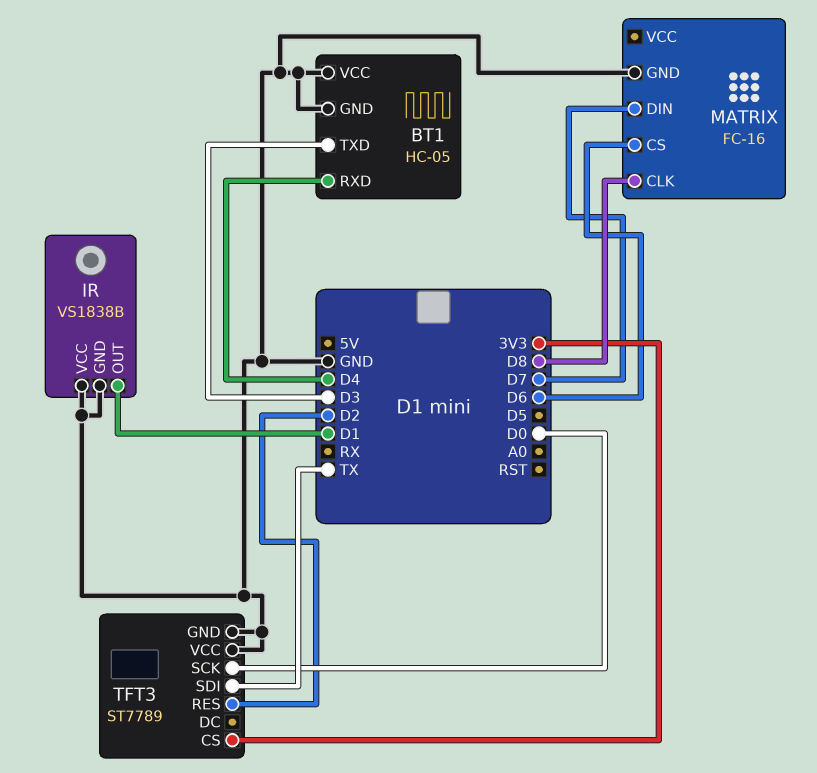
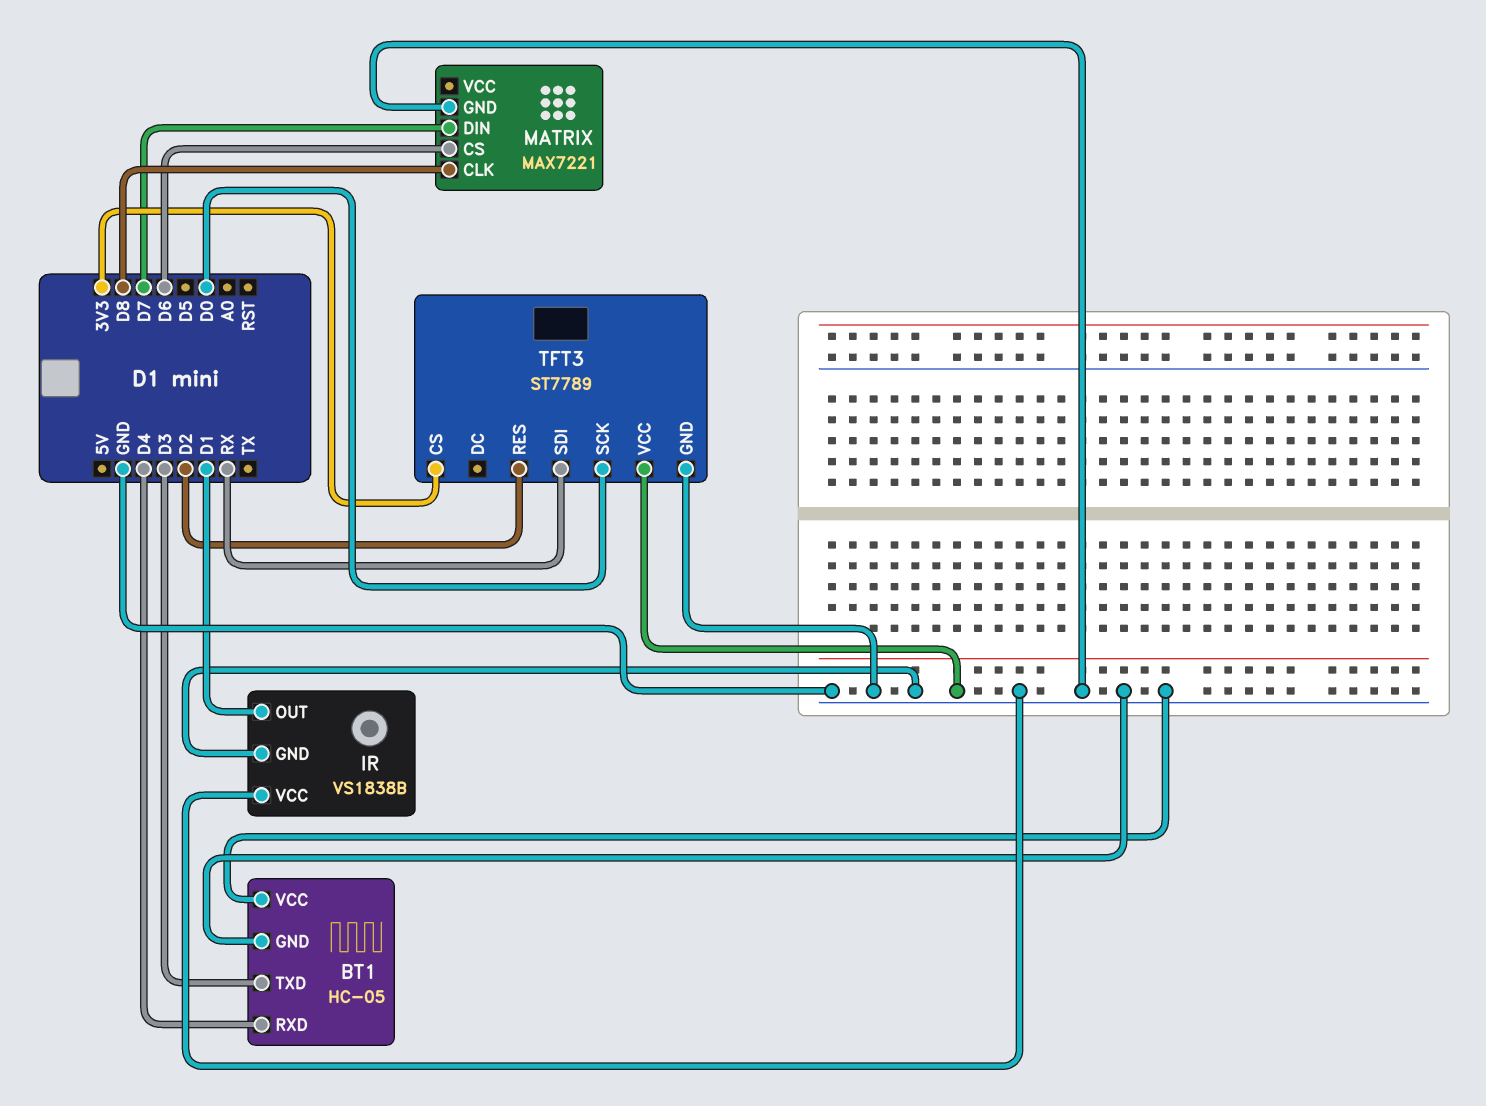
MATRIX: FC-16 -> MAX7221
TFT3 pin SDI: TX -> RX

